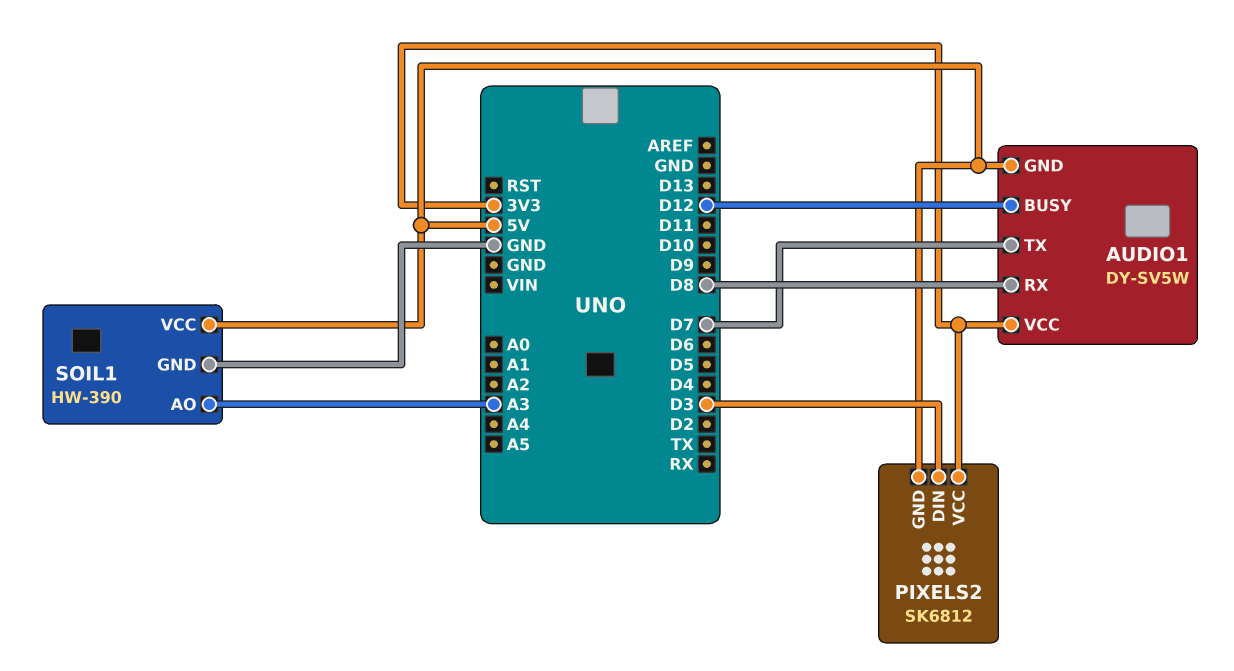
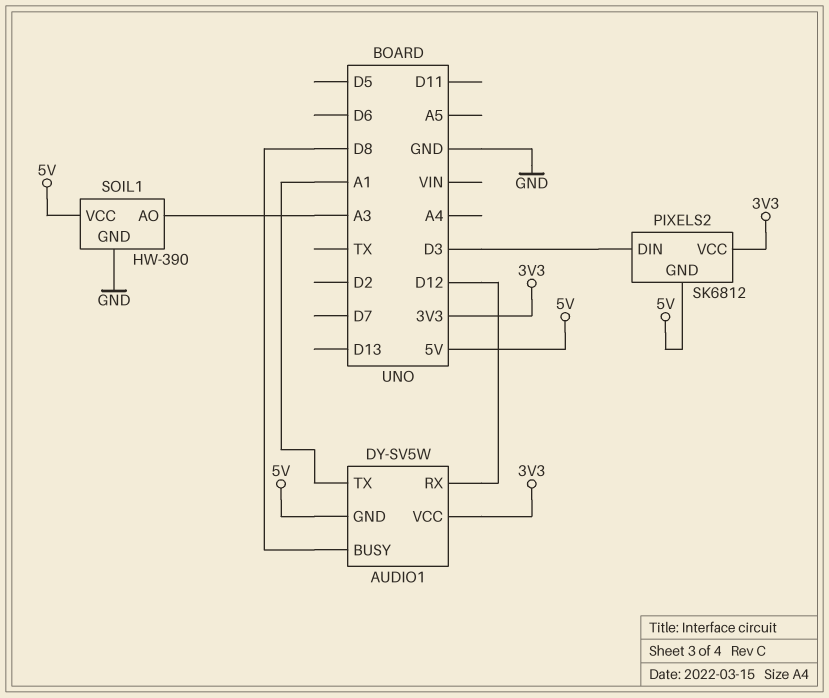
AUDIO1 pin BUSY: D12 -> D8
AUDIO1 pin RX: D8 -> D12
AUDIO1 pin TX: D7 -> A1

